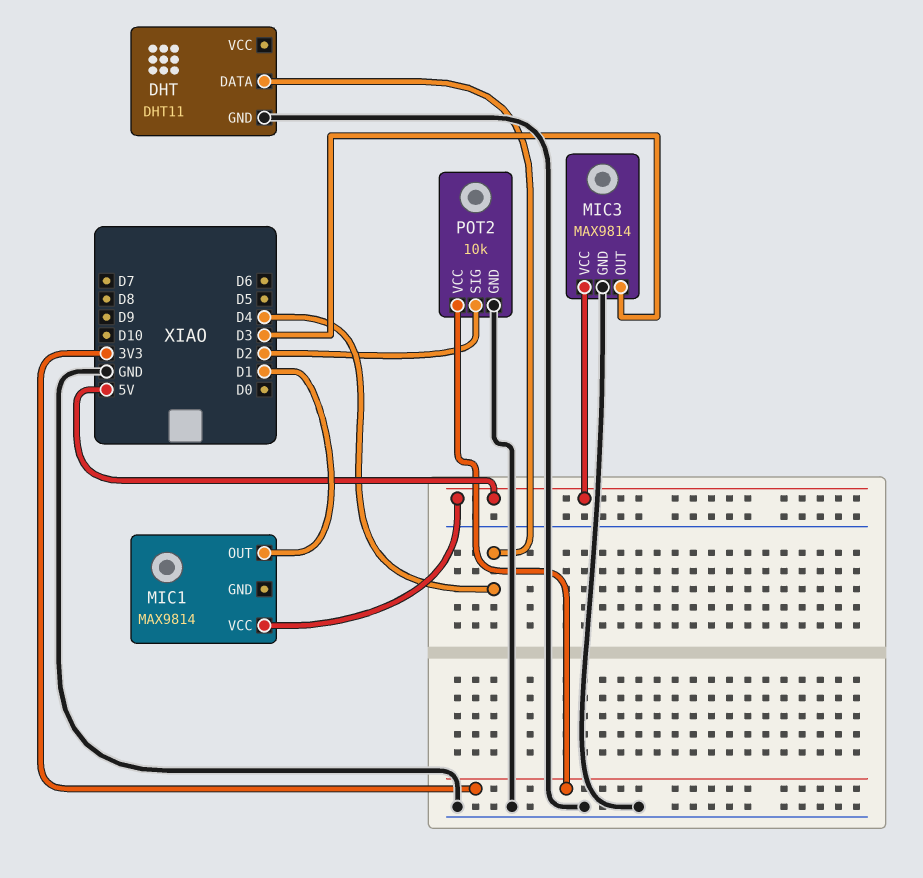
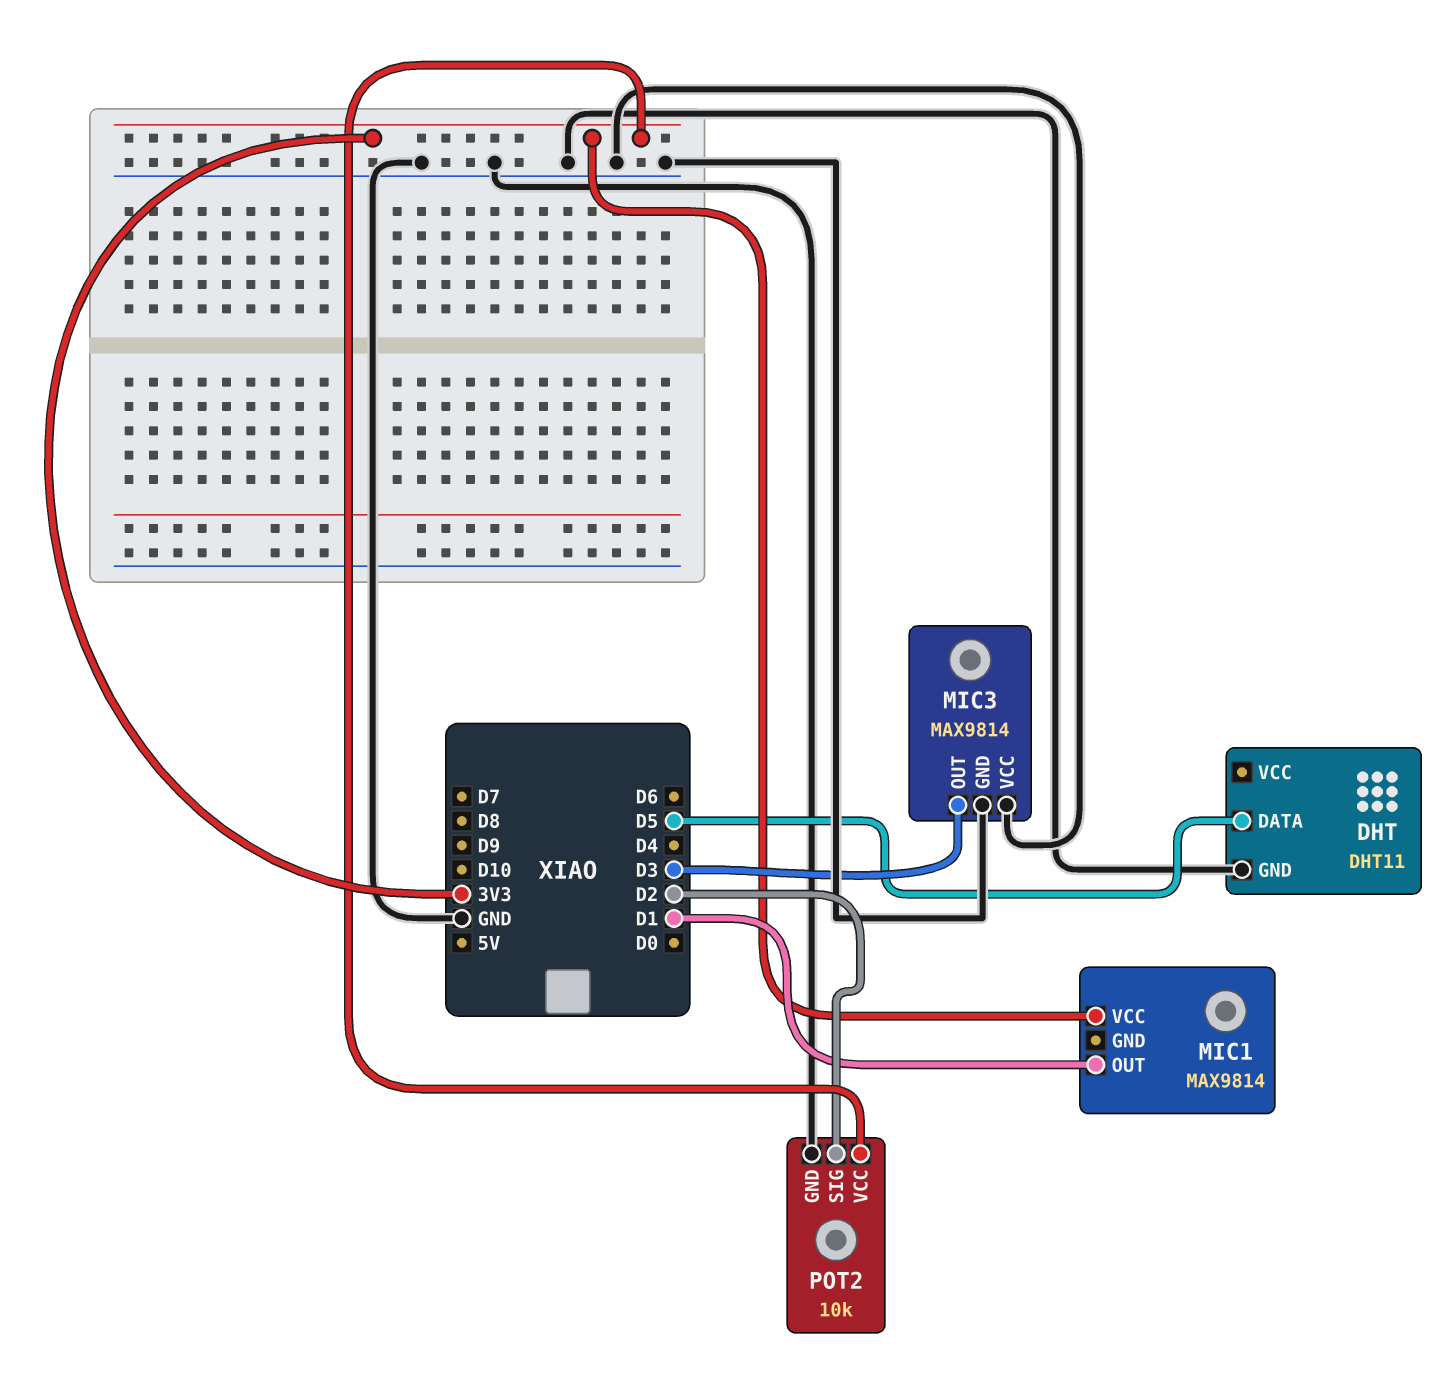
DHT pin DATA: D4 -> D5
MIC1 pin VCC: 5V -> 3V3
MIC3 pin VCC: 5V -> GND

